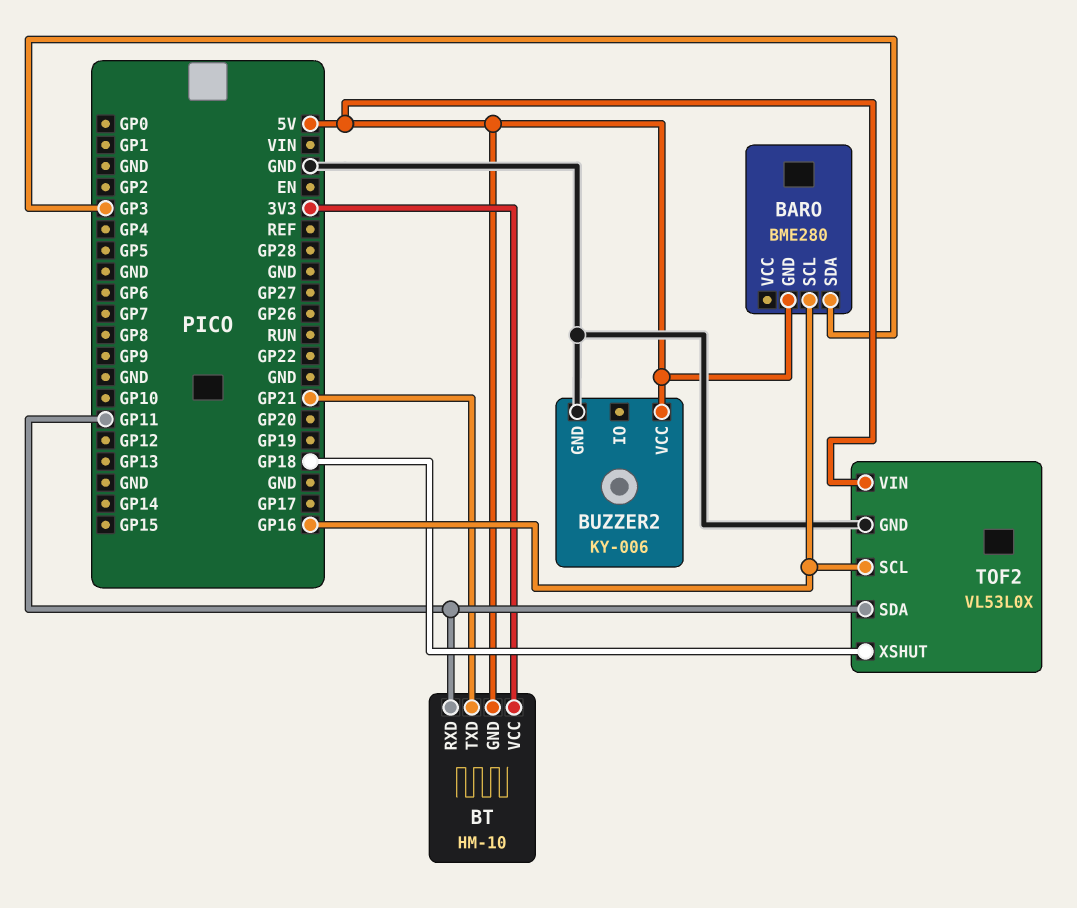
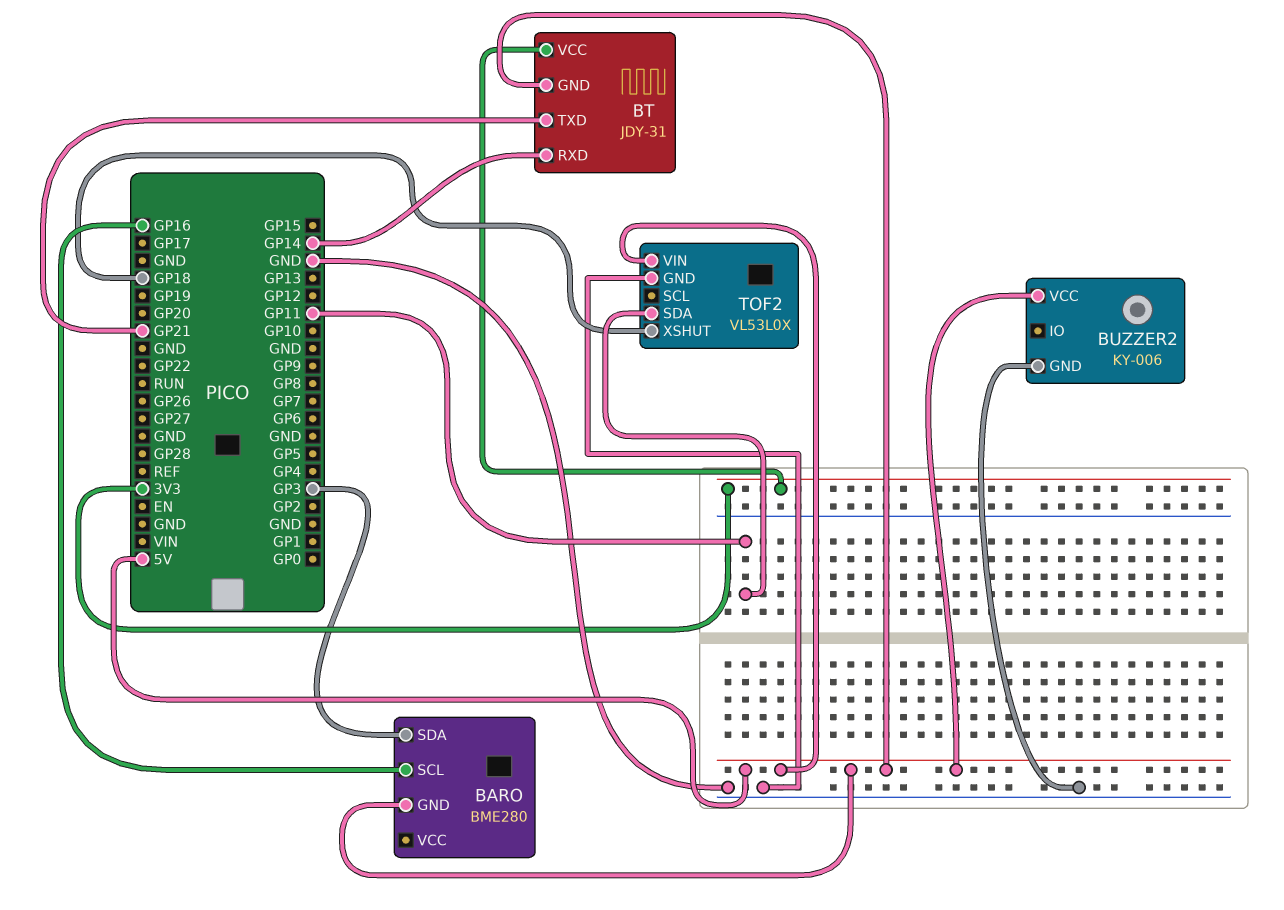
BT: HM-10 -> JDY-31
BT pin RXD: GP11 -> GP14
TOF2 pin SCL: GP16 -> none

